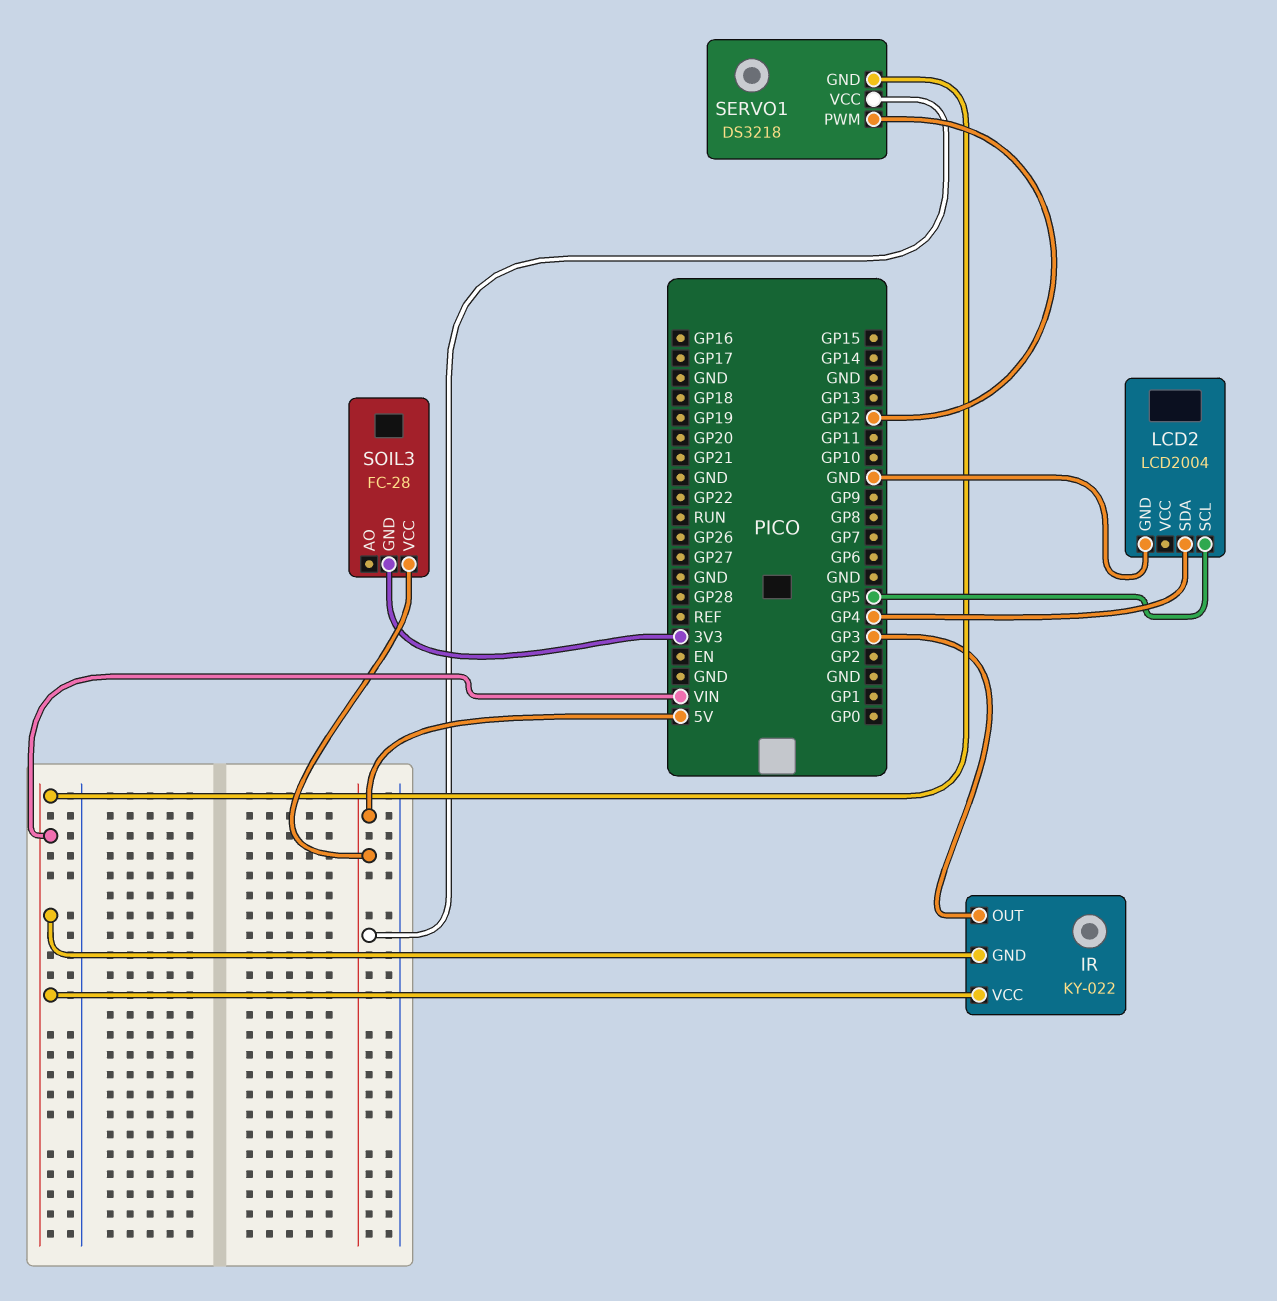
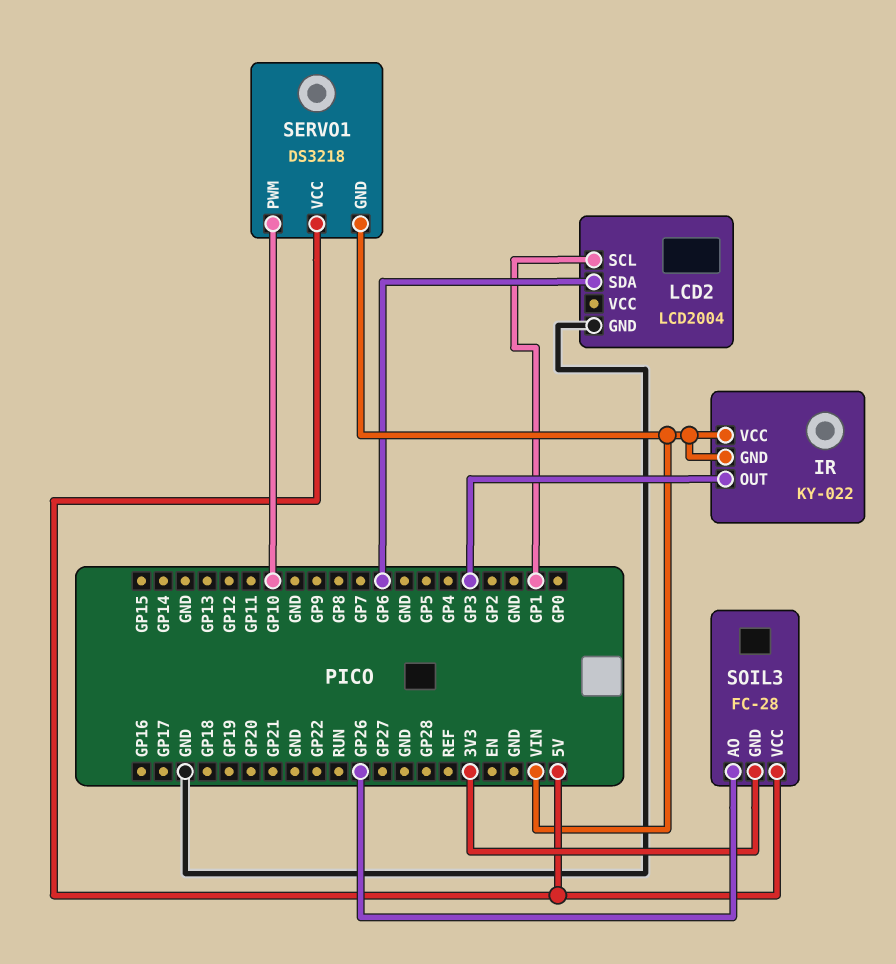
LCD2 pin SCL: GP5 -> GP1
LCD2 pin SDA: GP4 -> GP6
SERVO1 pin PWM: GP12 -> GP10
SOIL3 pin AO: none -> GP26

